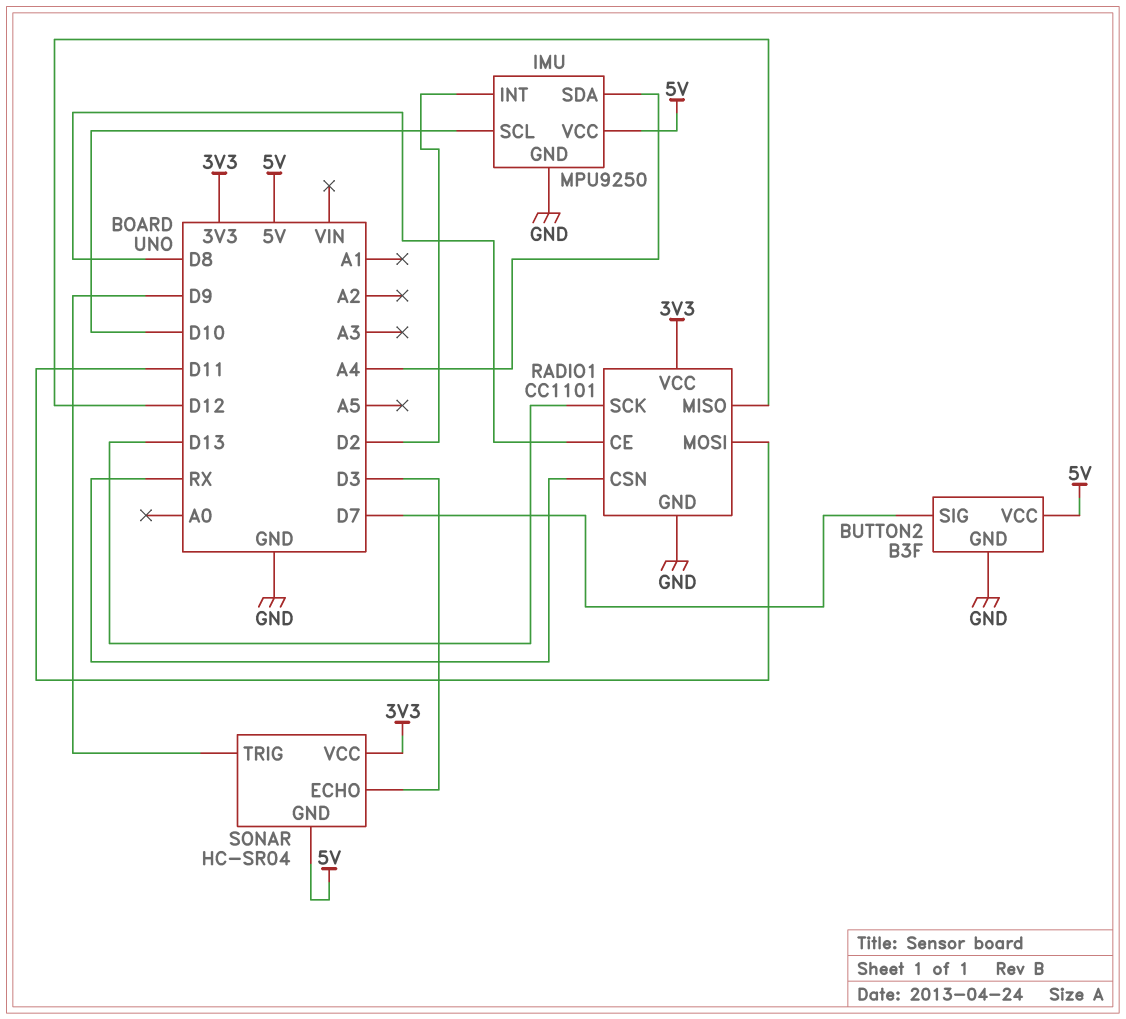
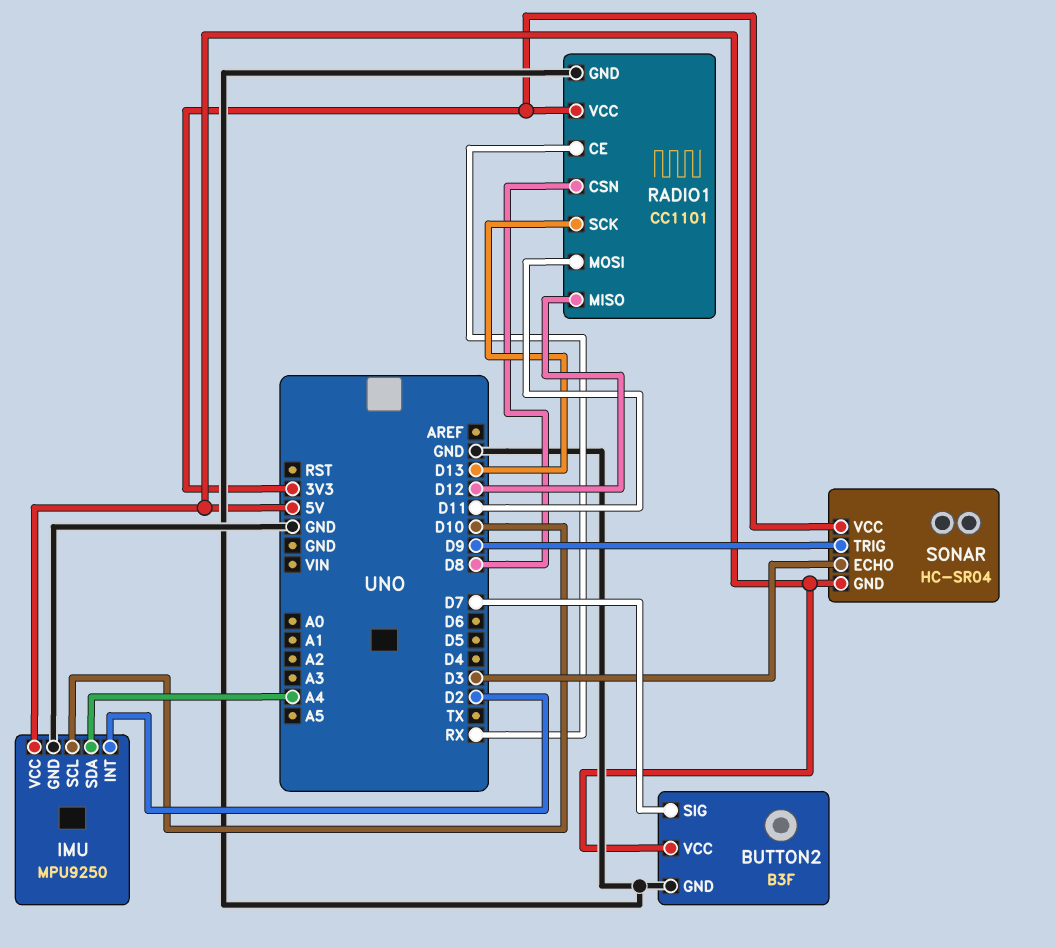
RADIO1 pin CE: D8 -> RX
RADIO1 pin CSN: RX -> D8

